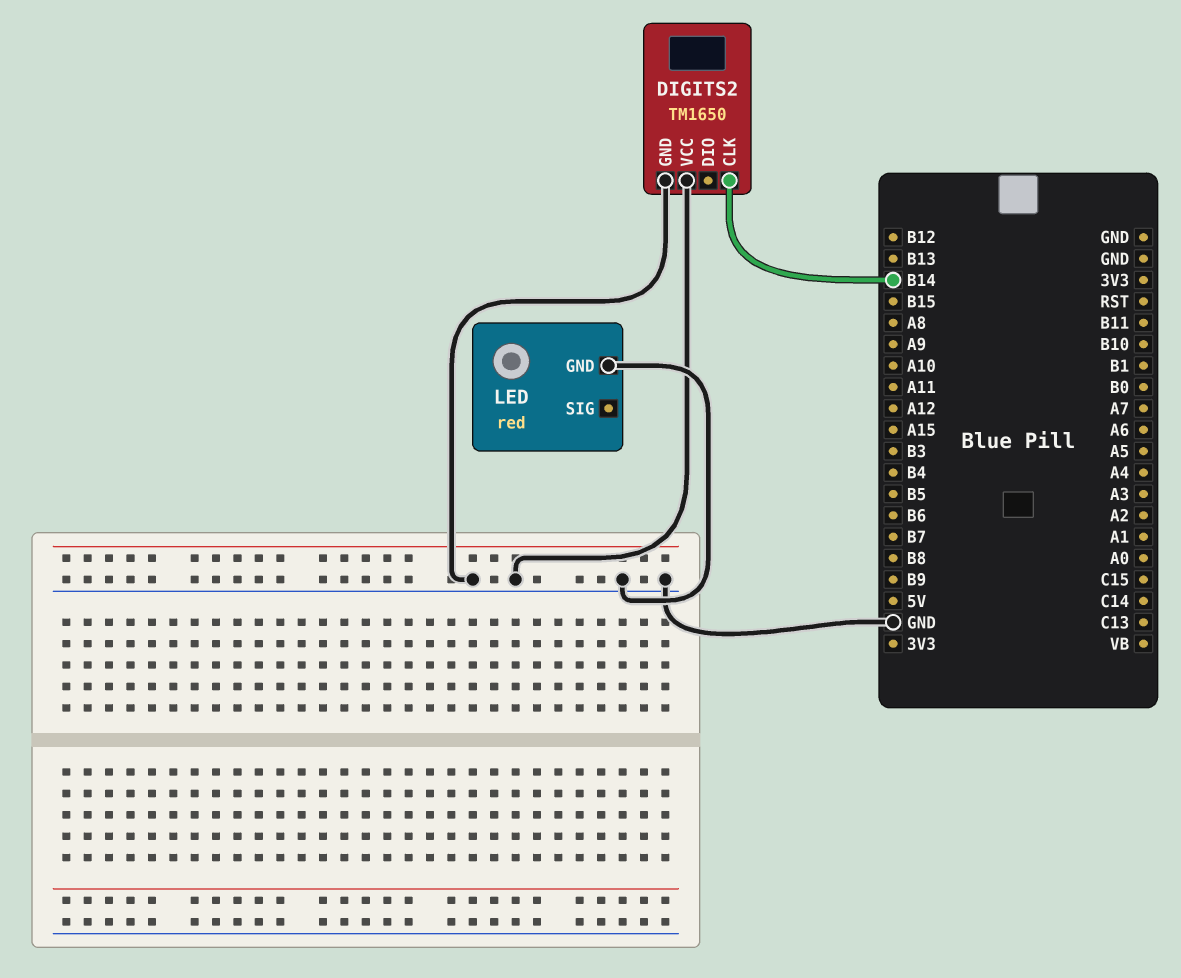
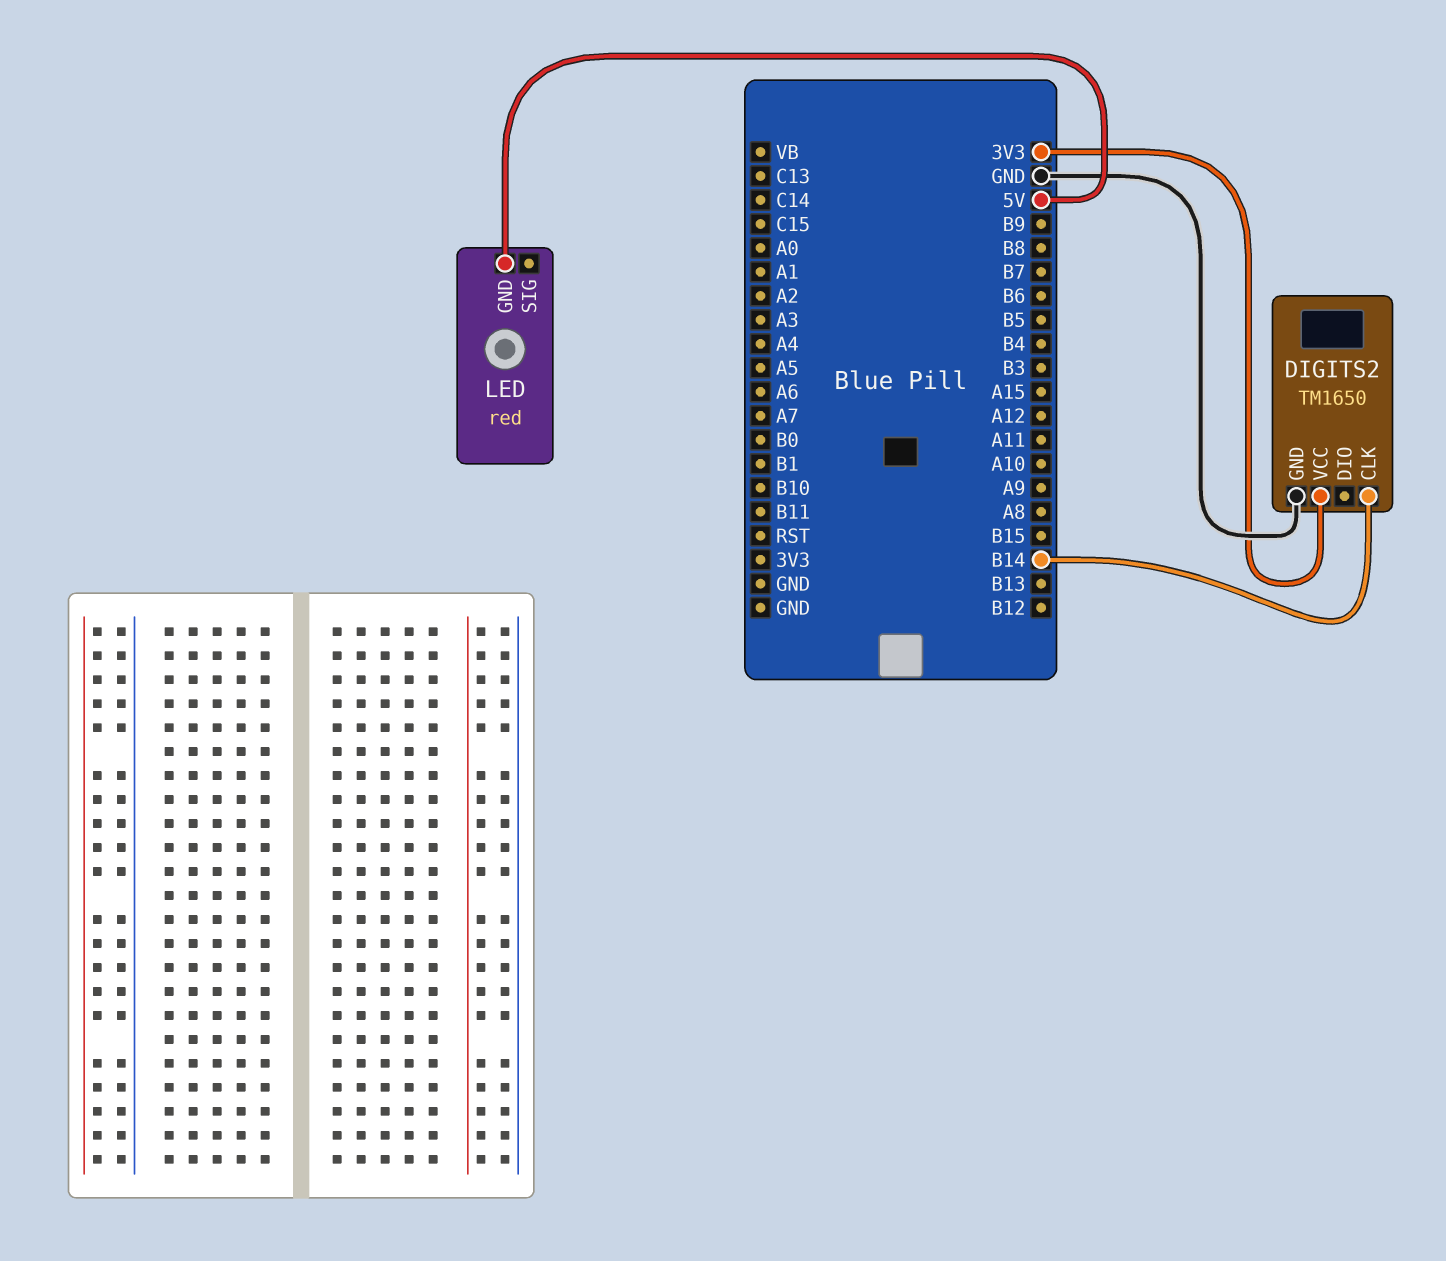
DIGITS2 pin VCC: GND -> 3V3
LED pin GND: GND -> 5V

